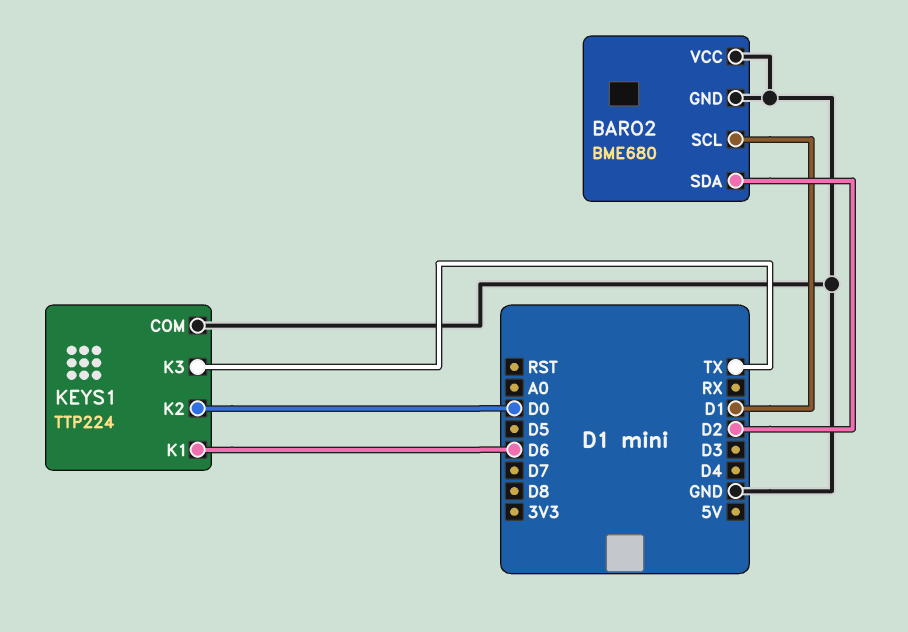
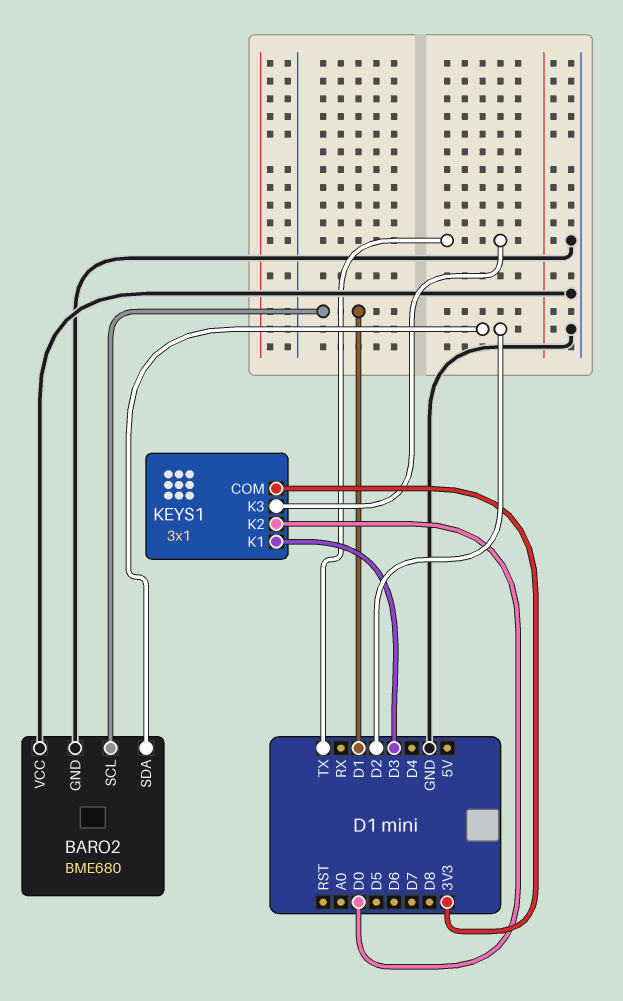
KEYS1: TTP224 -> 3x1
KEYS1 pin COM: GND -> 3V3
KEYS1 pin K1: D6 -> D3

